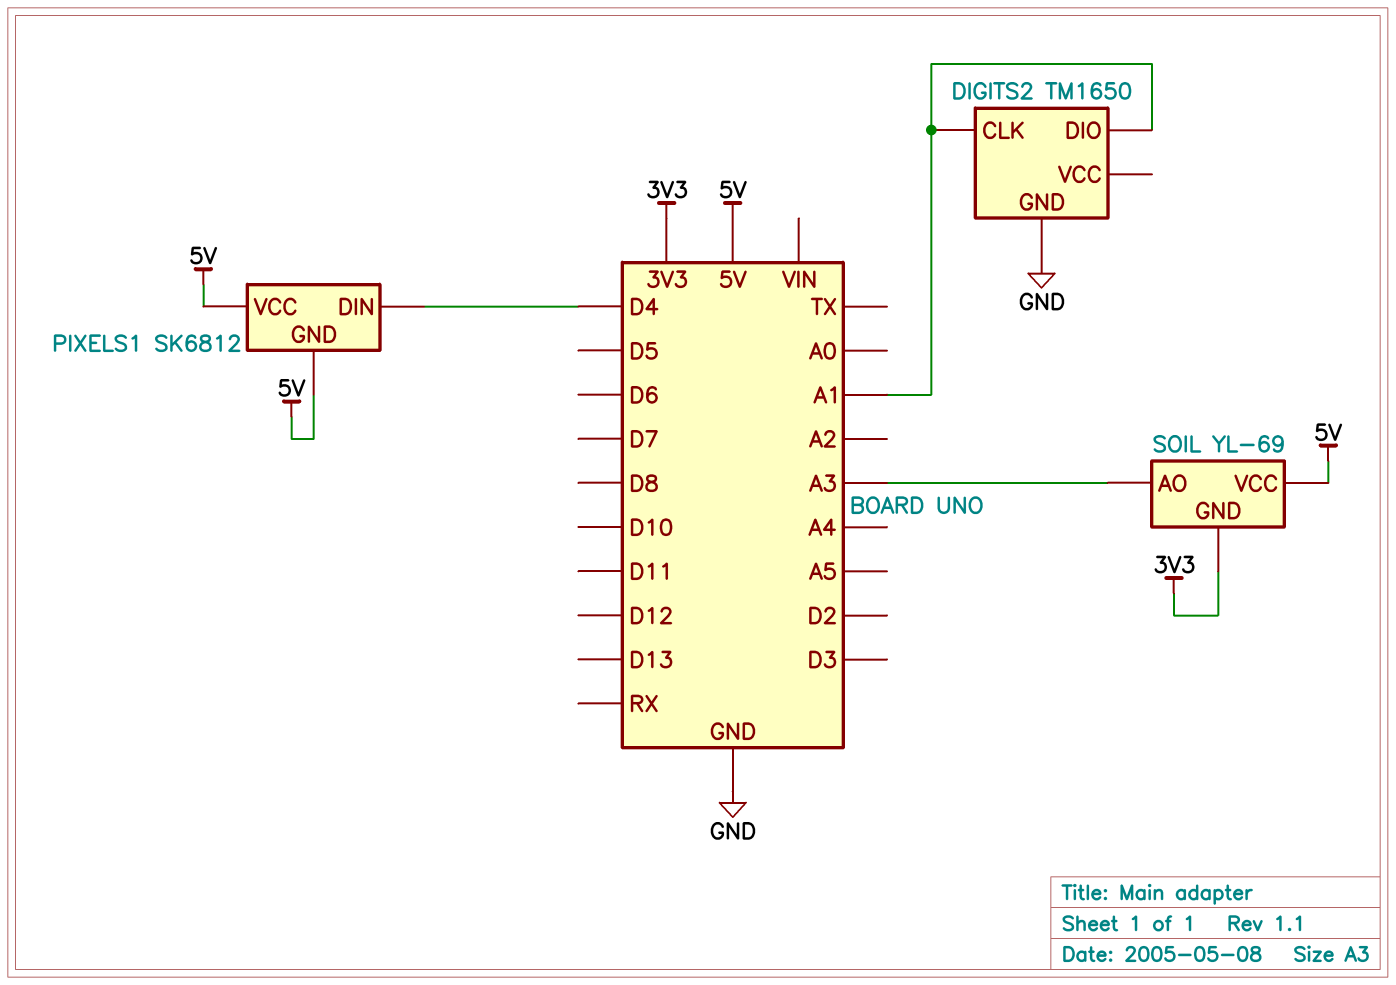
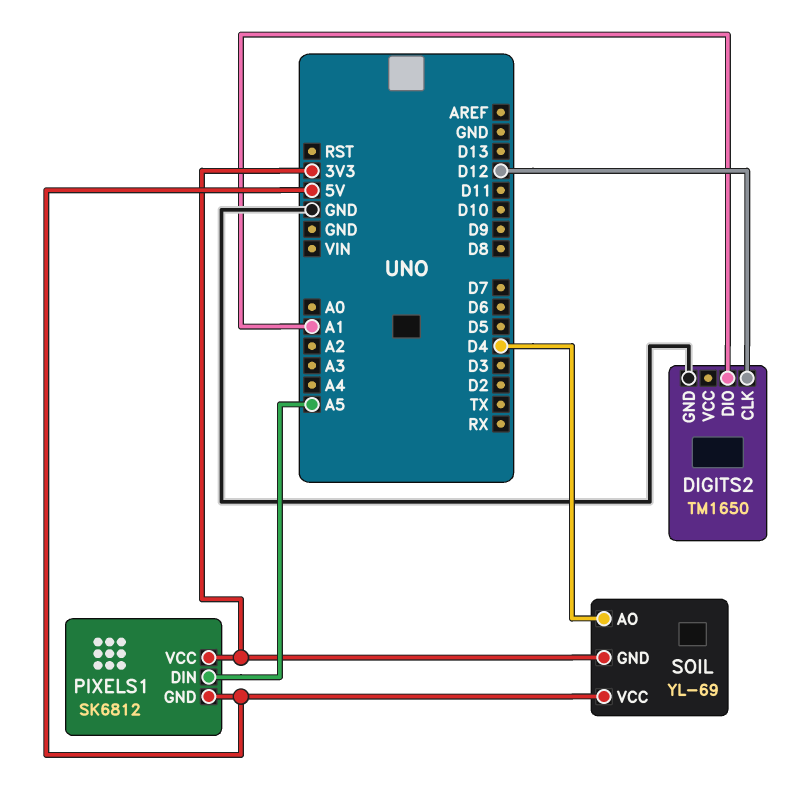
DIGITS2 pin CLK: A1 -> D12
PIXELS1 pin DIN: D4 -> A5
PIXELS1 pin VCC: 5V -> 3V3
SOIL pin AO: A3 -> D4

